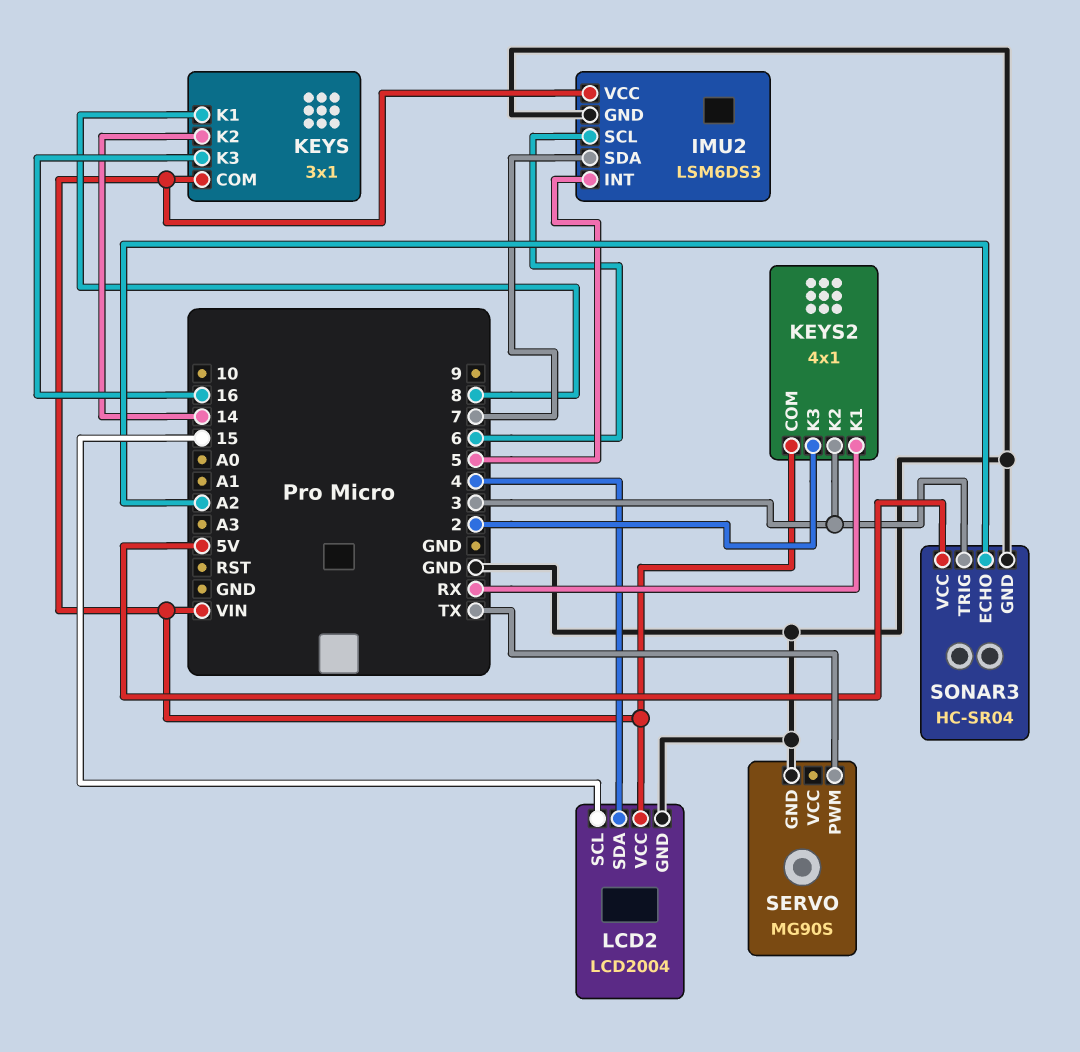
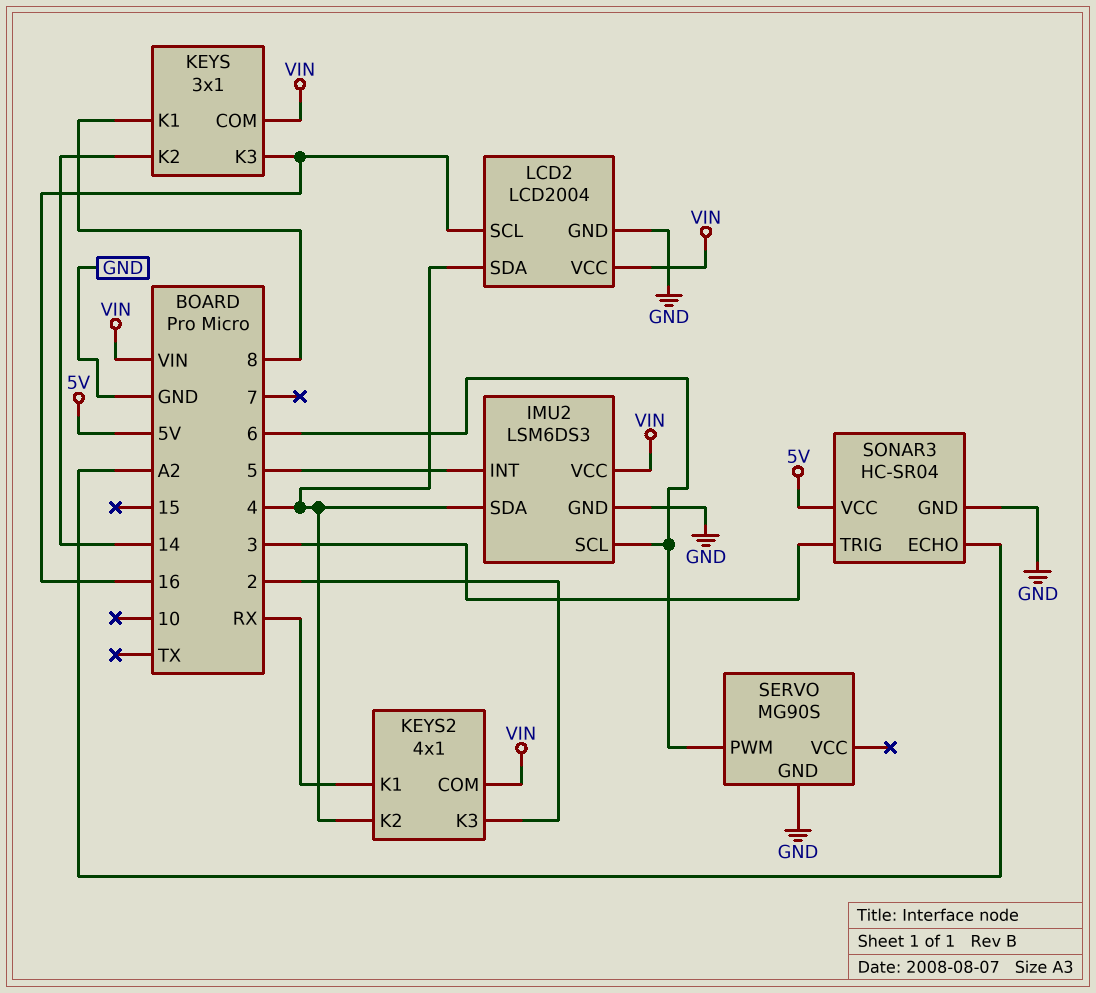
IMU2 pin SDA: 7 -> 4
KEYS2 pin K2: 3 -> 4
LCD2 pin SCL: 15 -> 16
SERVO pin PWM: TX -> 6

